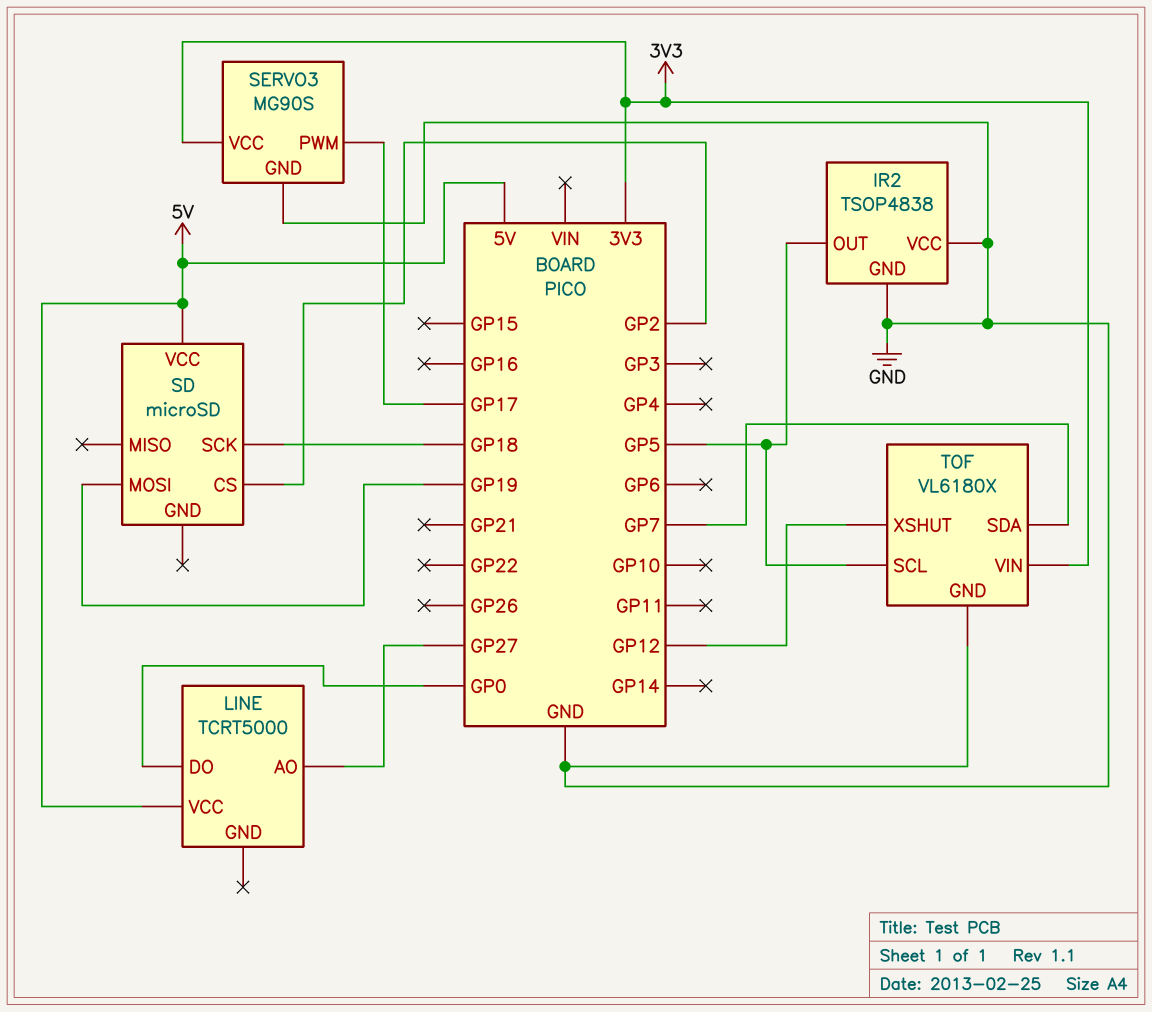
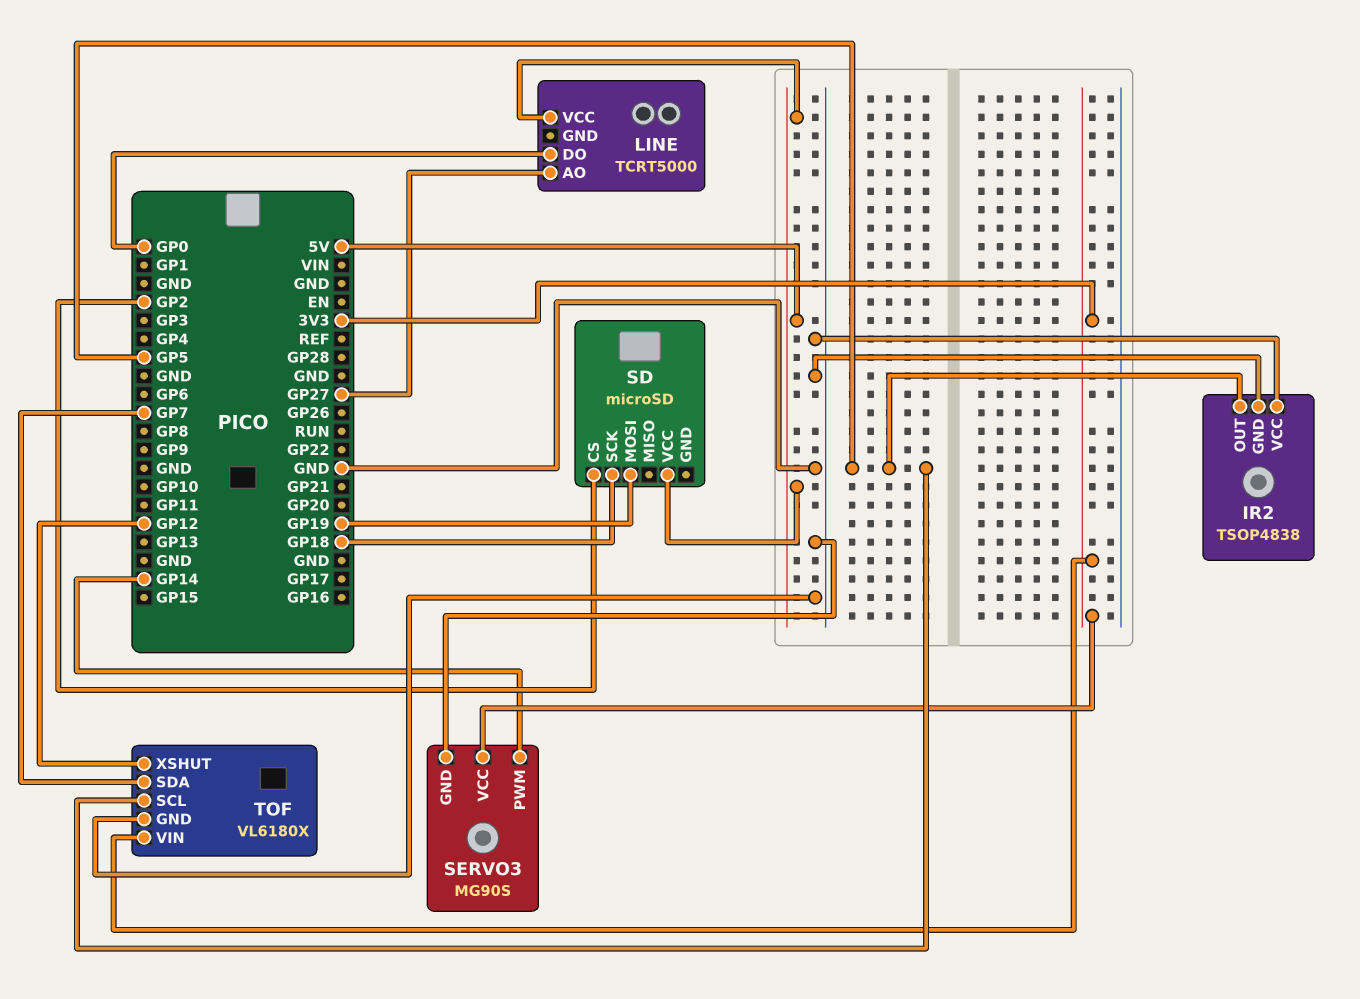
SERVO3 pin PWM: GP17 -> GP14

